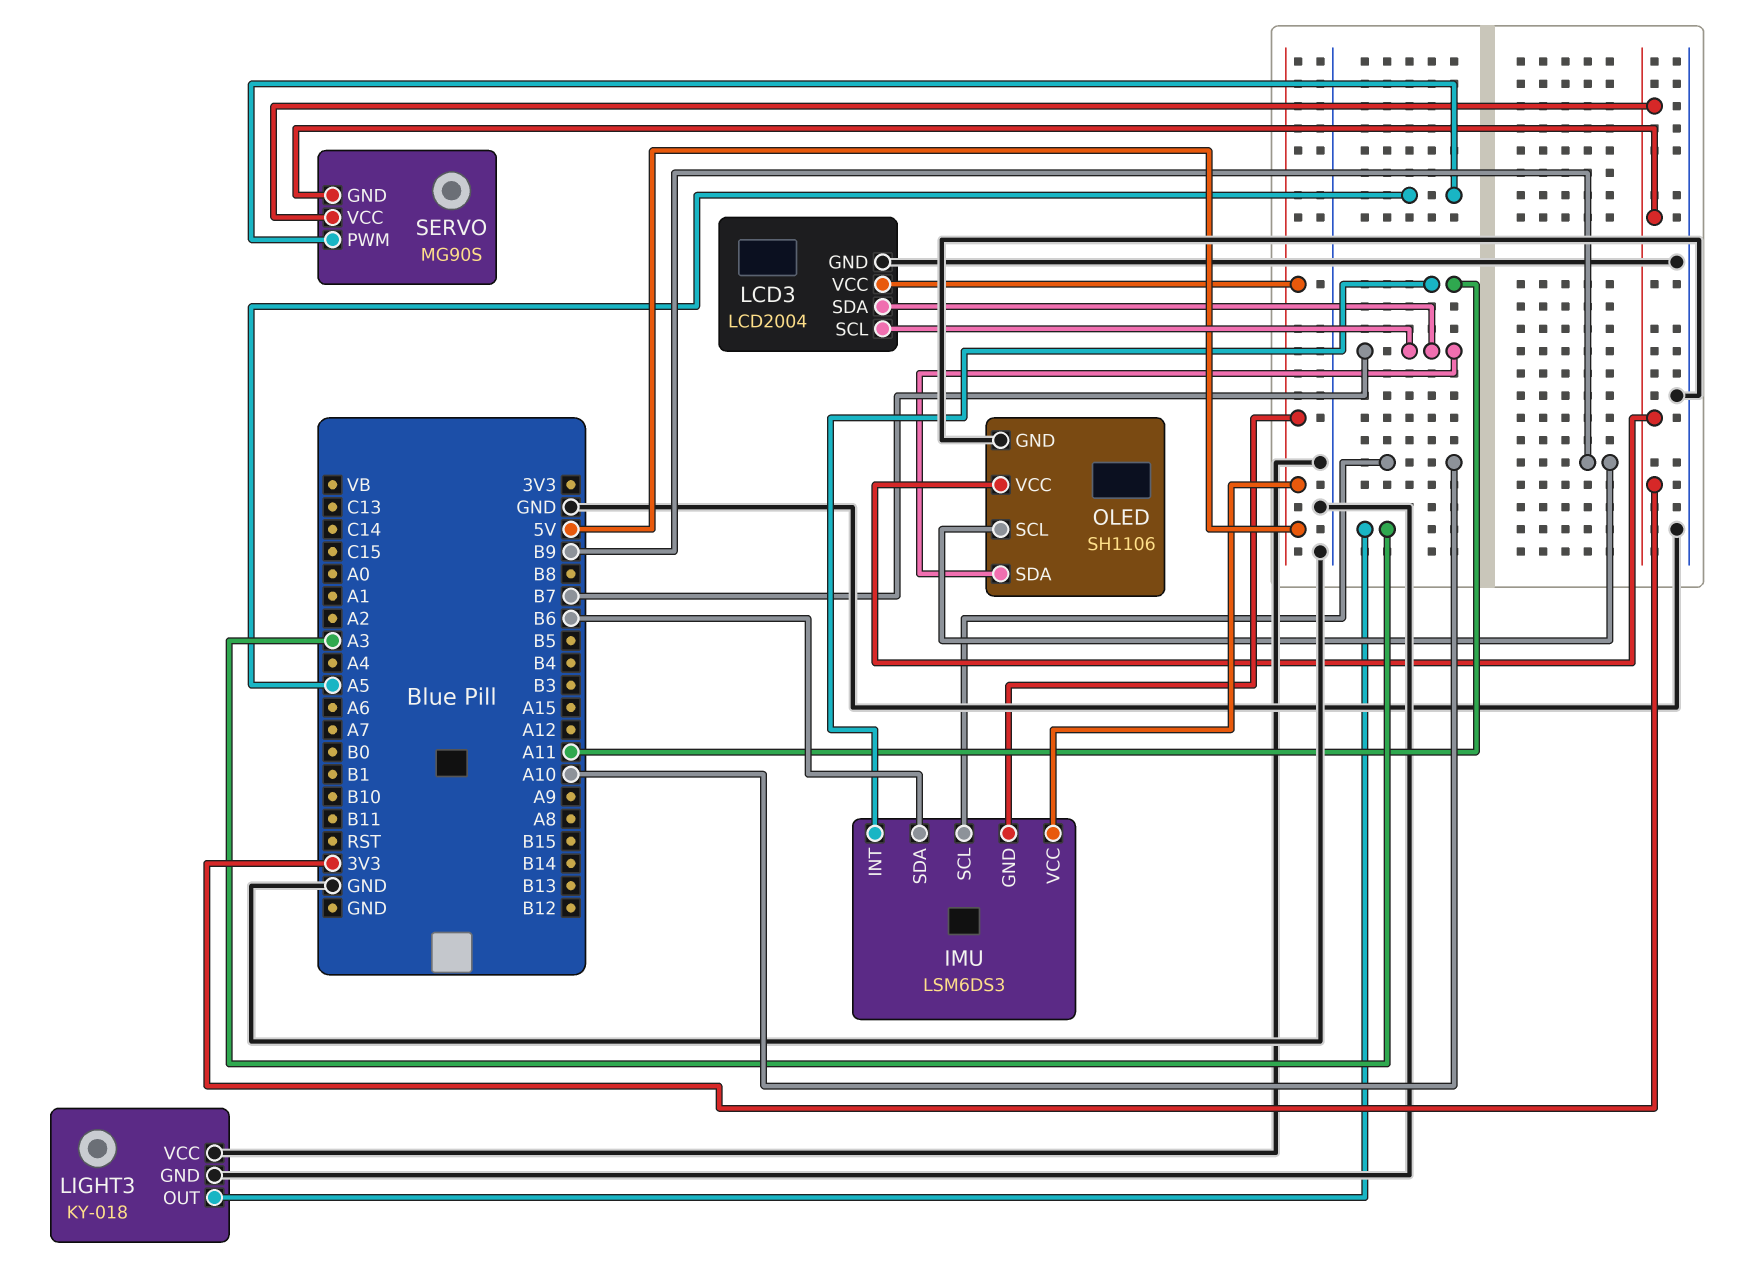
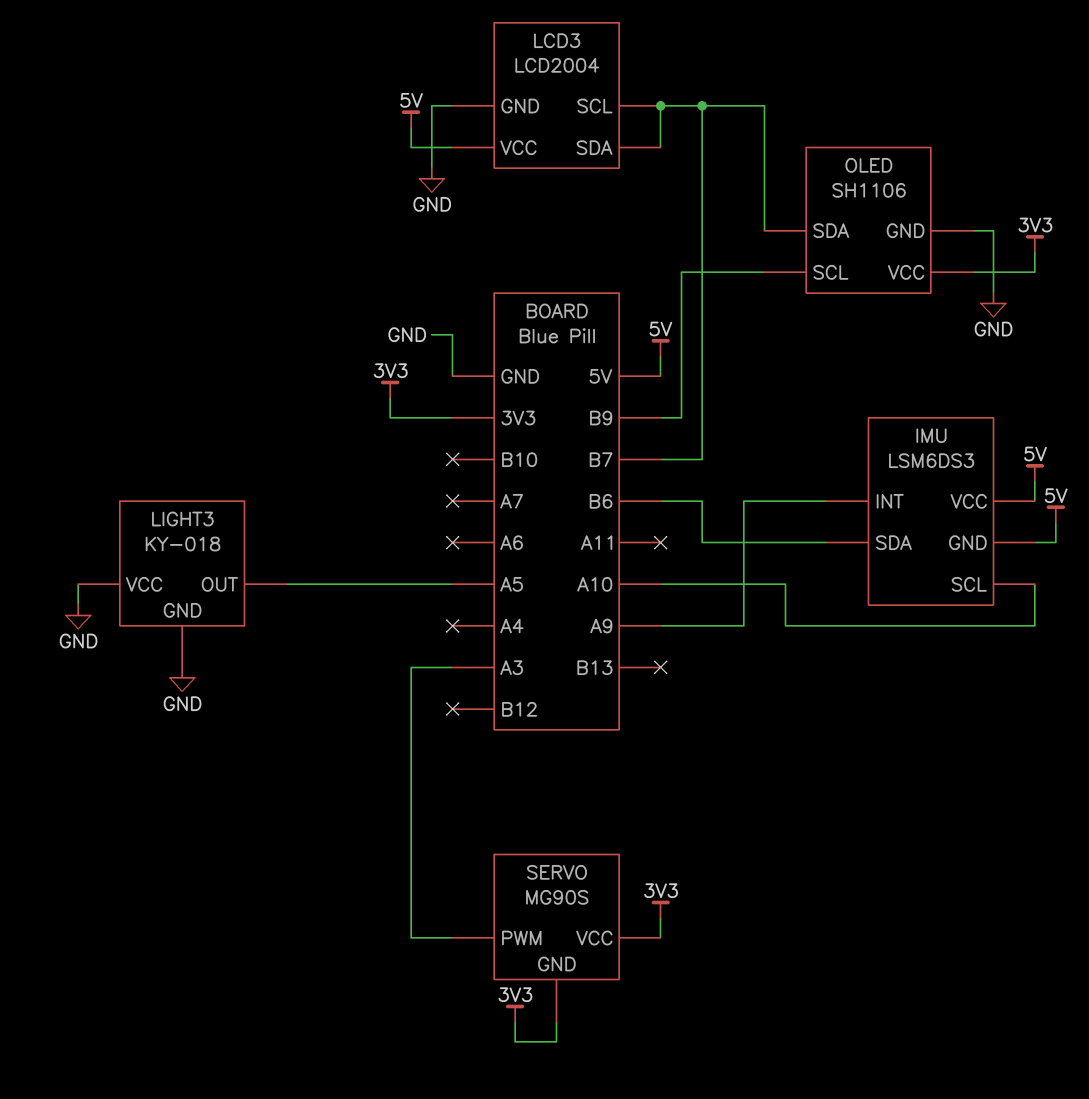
IMU pin INT: A11 -> A9
LIGHT3 pin OUT: A3 -> A5
SERVO pin PWM: A5 -> A3

